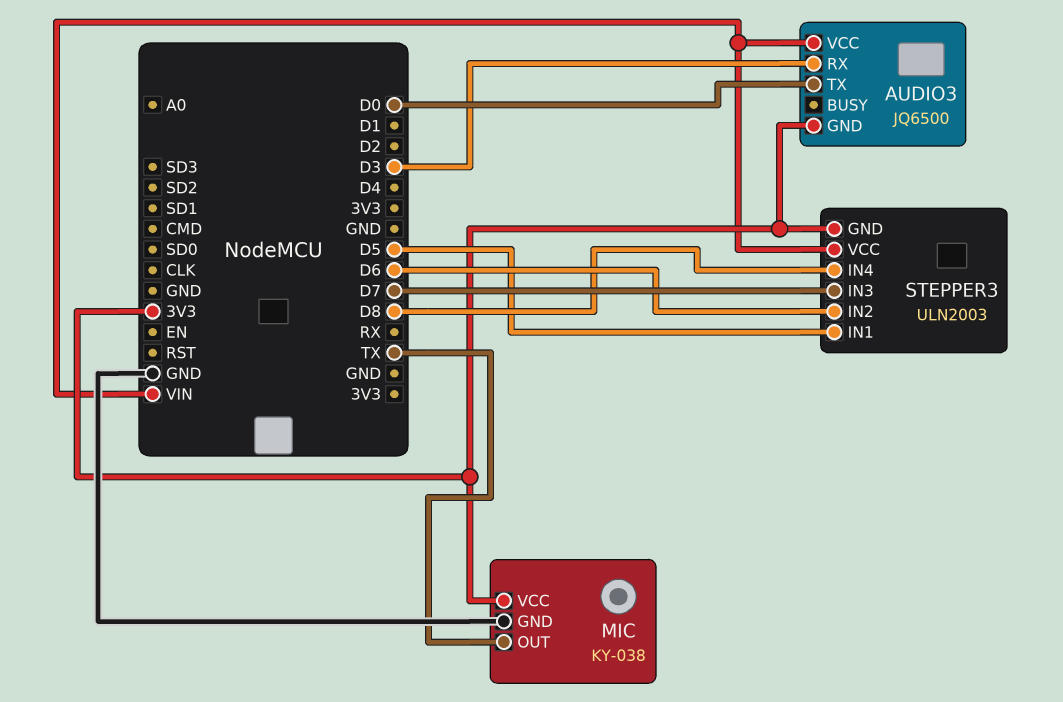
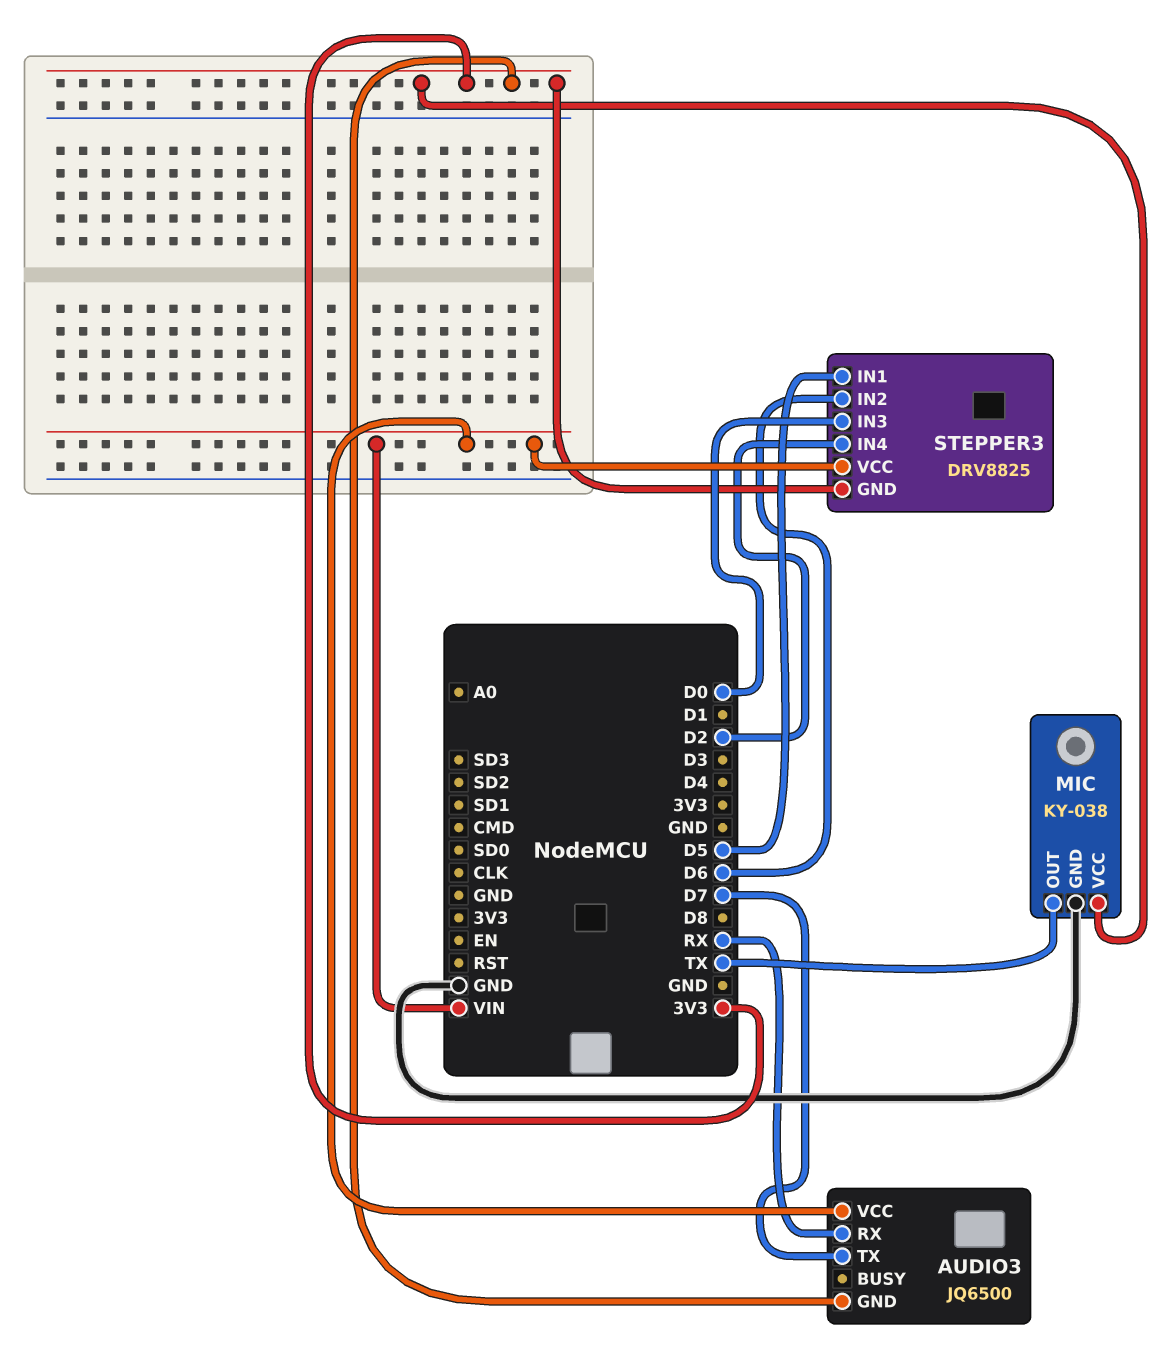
AUDIO3 pin RX: D3 -> RX
AUDIO3 pin TX: D0 -> D7
STEPPER3: ULN2003 -> DRV8825
STEPPER3 pin IN3: D7 -> D0
STEPPER3 pin IN4: D8 -> D2

